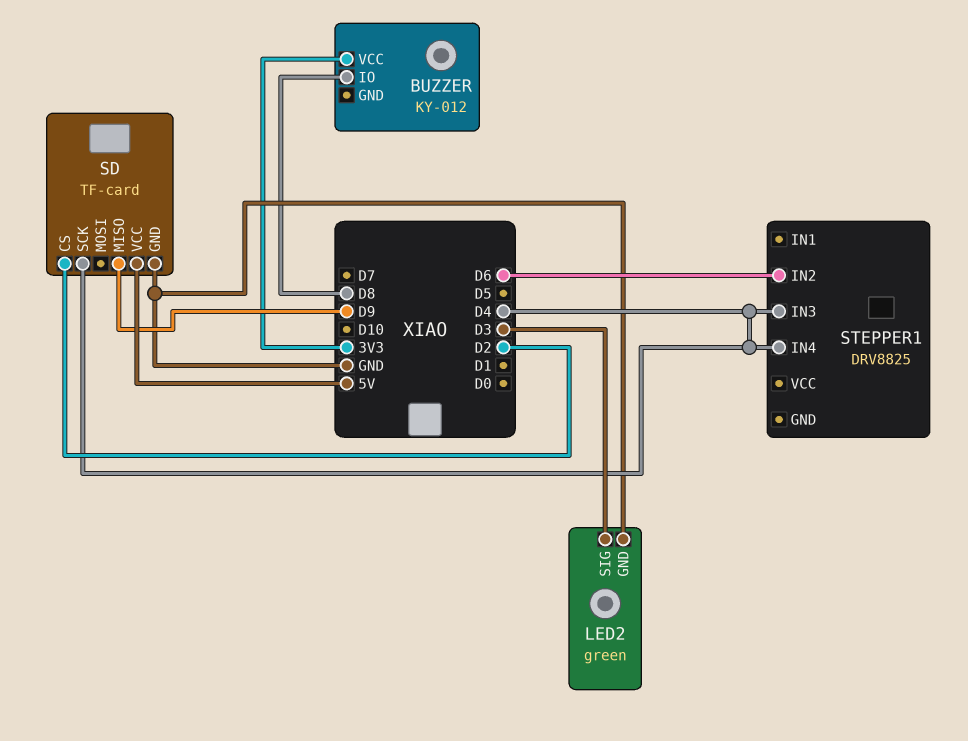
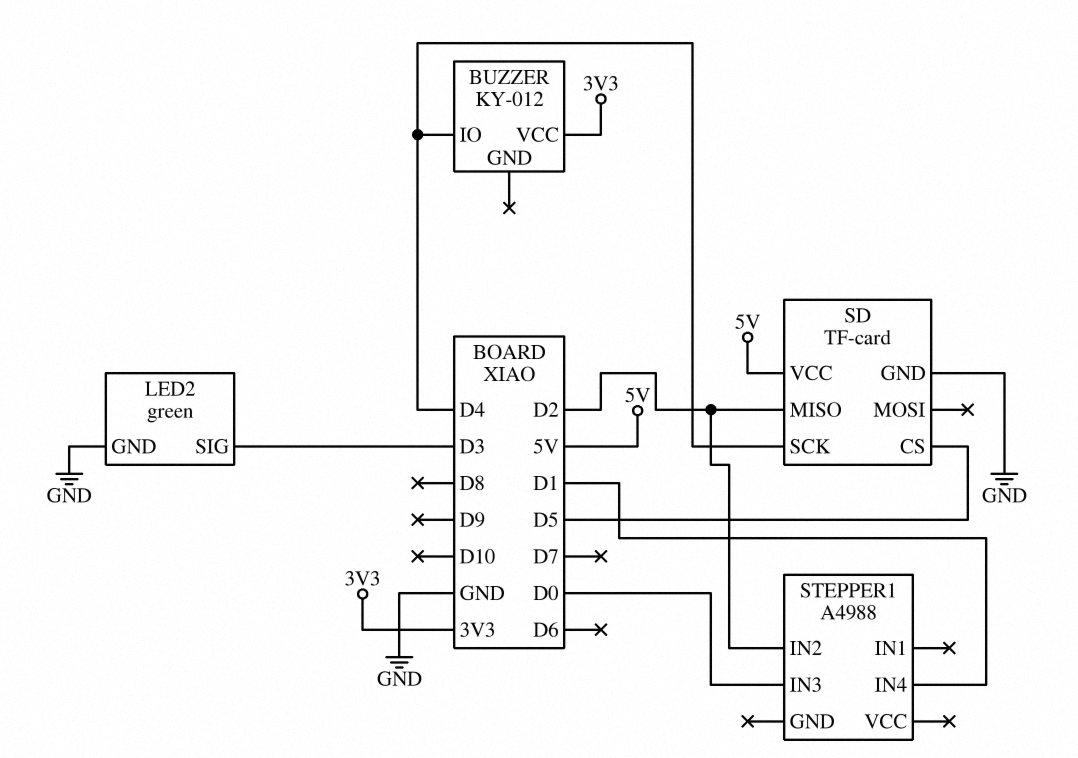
BUZZER pin IO: D8 -> D4
SD pin CS: D2 -> D5
SD pin MISO: D9 -> D2
STEPPER1: DRV8825 -> A4988
STEPPER1 pin IN2: D6 -> D2
STEPPER1 pin IN3: D4 -> D0
STEPPER1 pin IN4: D4 -> D1

